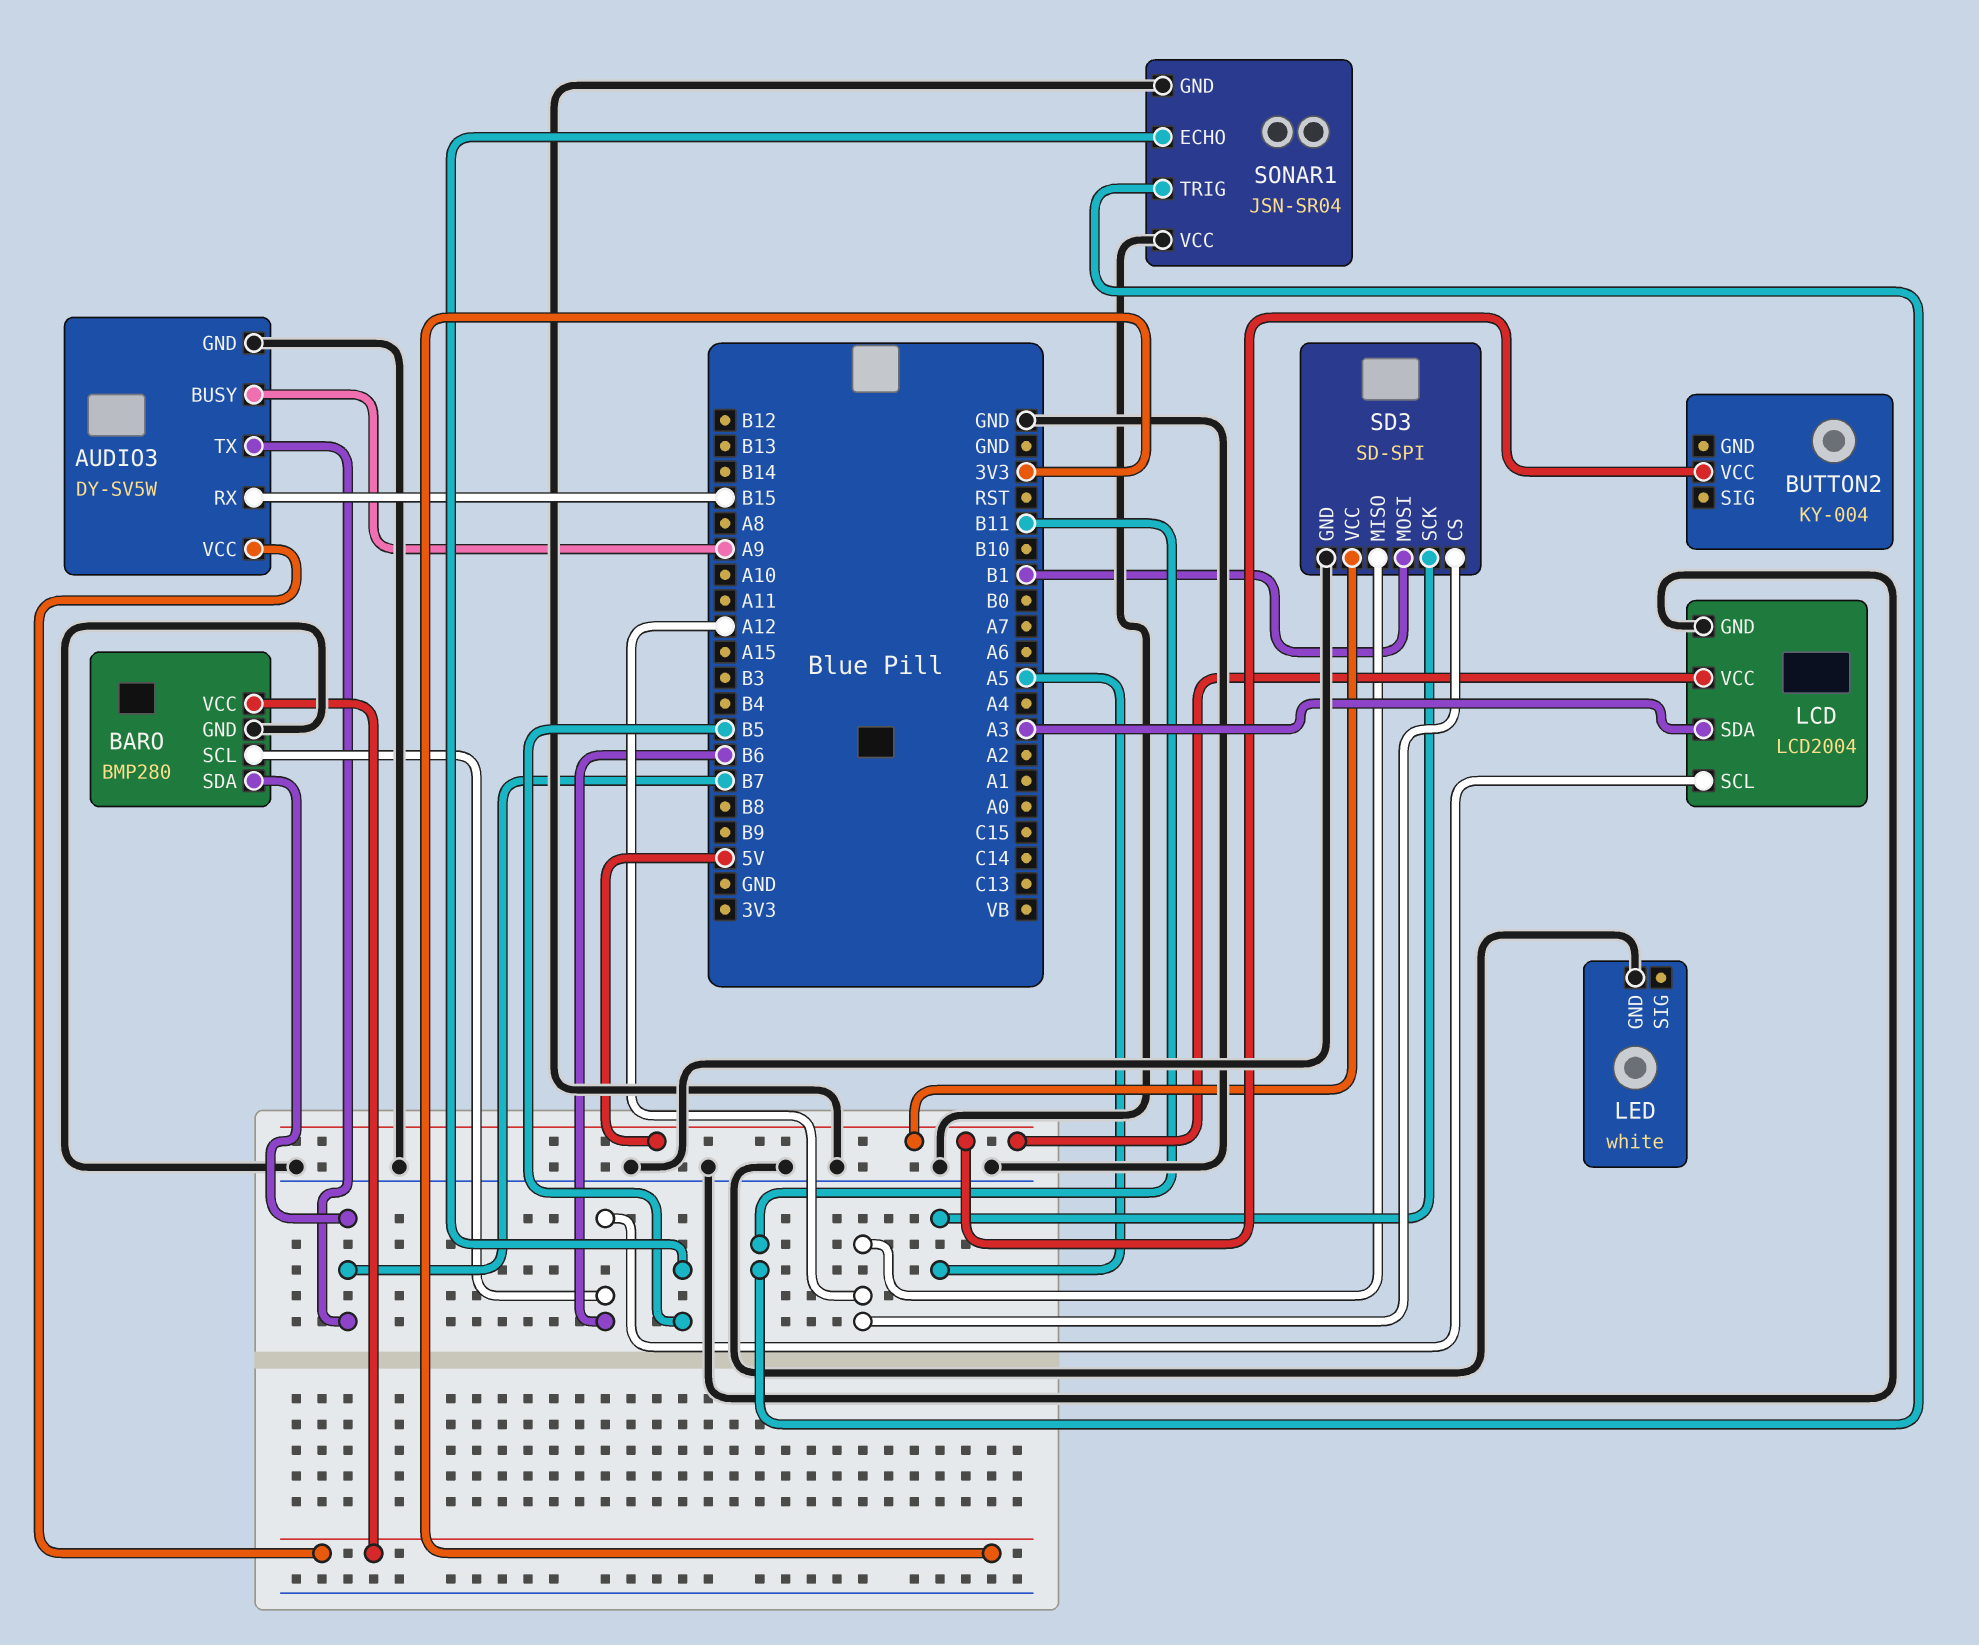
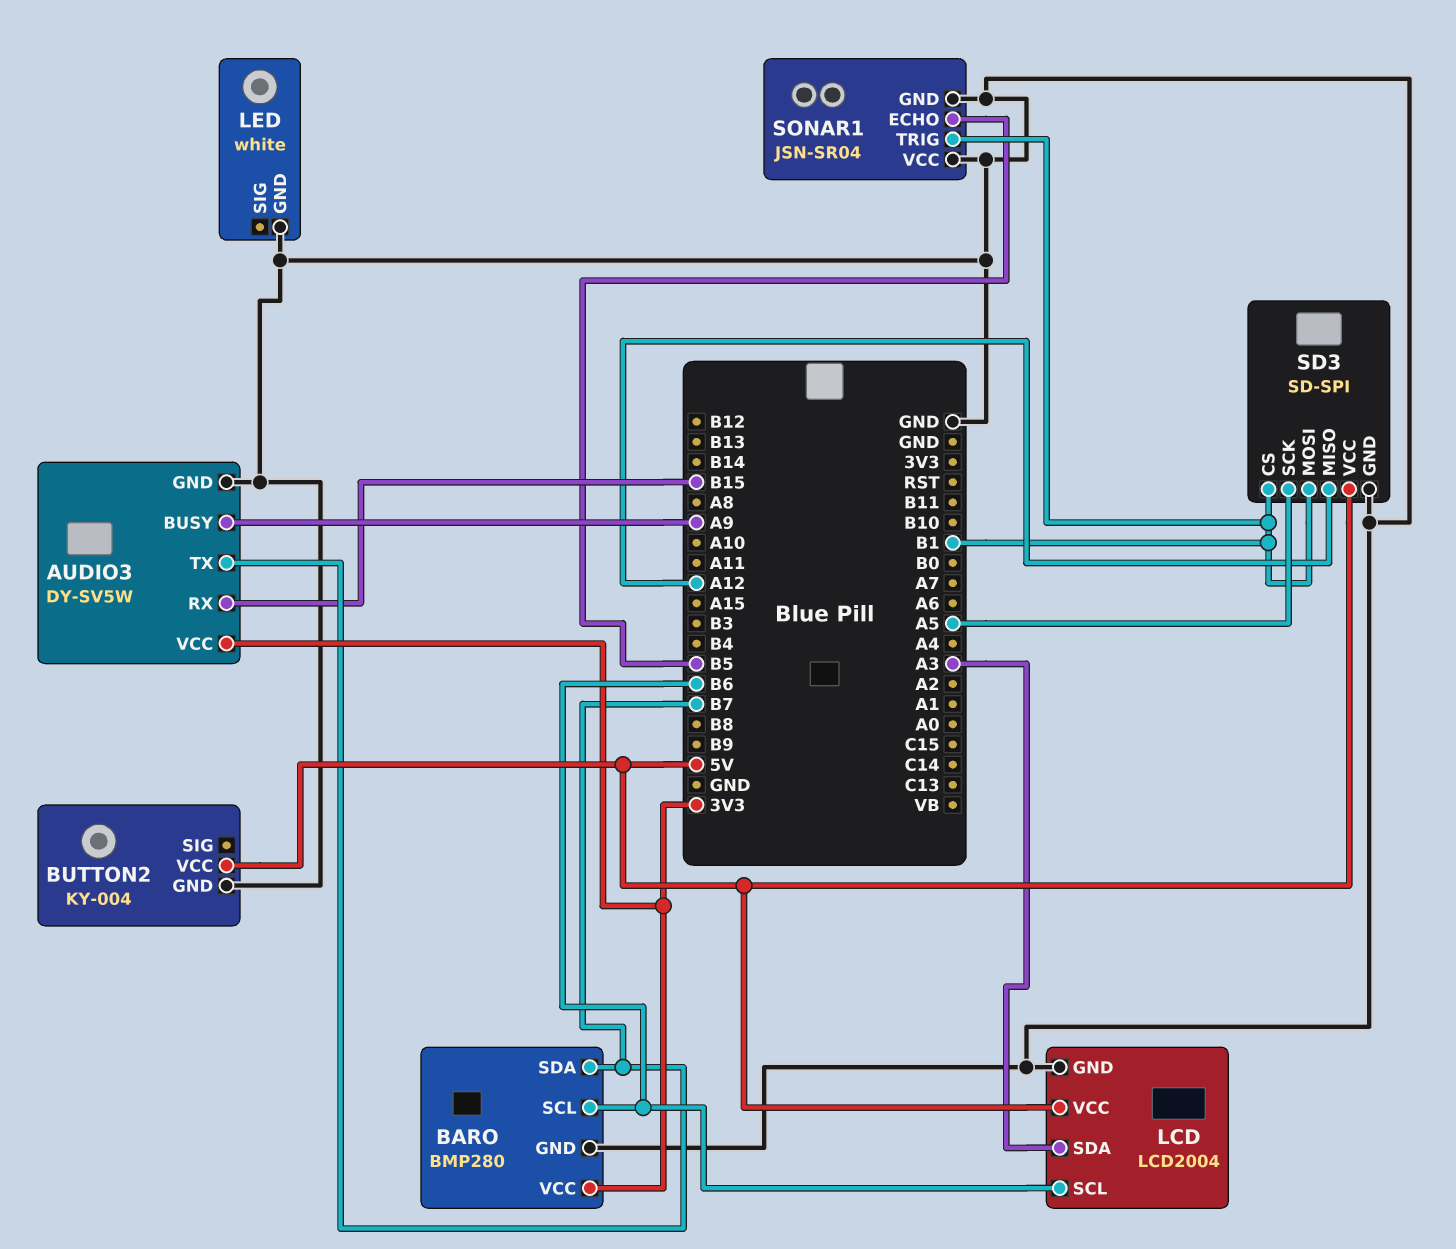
BUTTON2 pin GND: none -> GND
SD3 pin CS: A12 -> B1
SONAR1 pin TRIG: B11 -> B1

